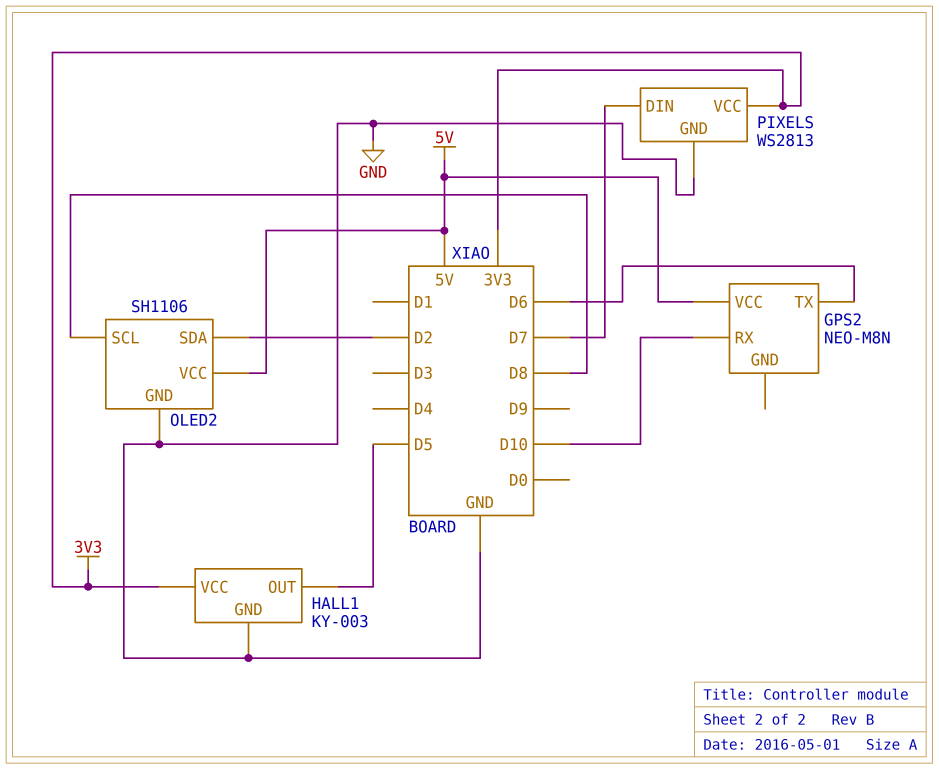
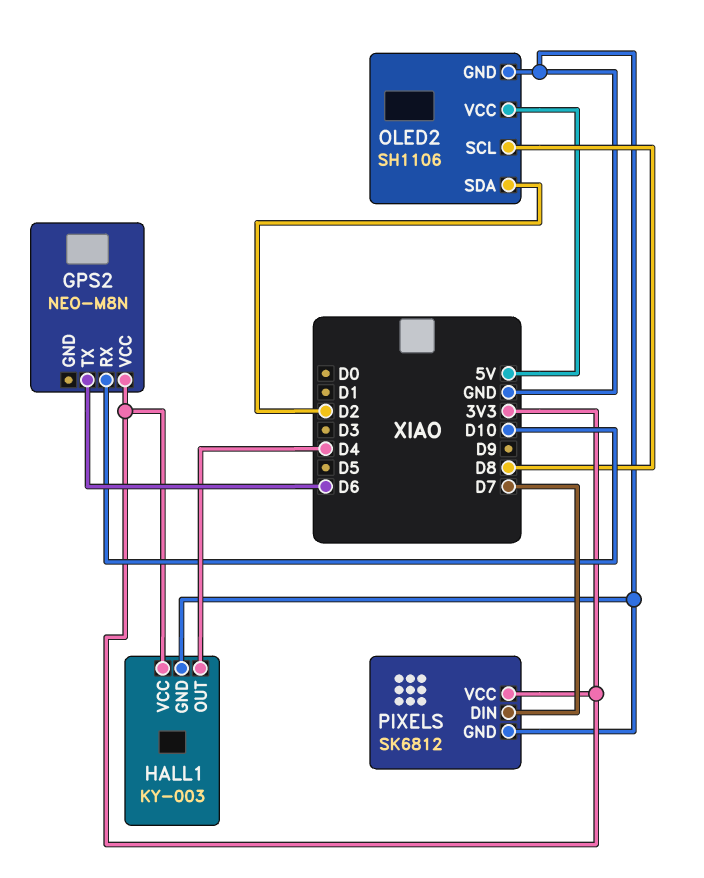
GPS2 pin VCC: 5V -> 3V3
HALL1 pin OUT: D5 -> D4
PIXELS: WS2813 -> SK6812

